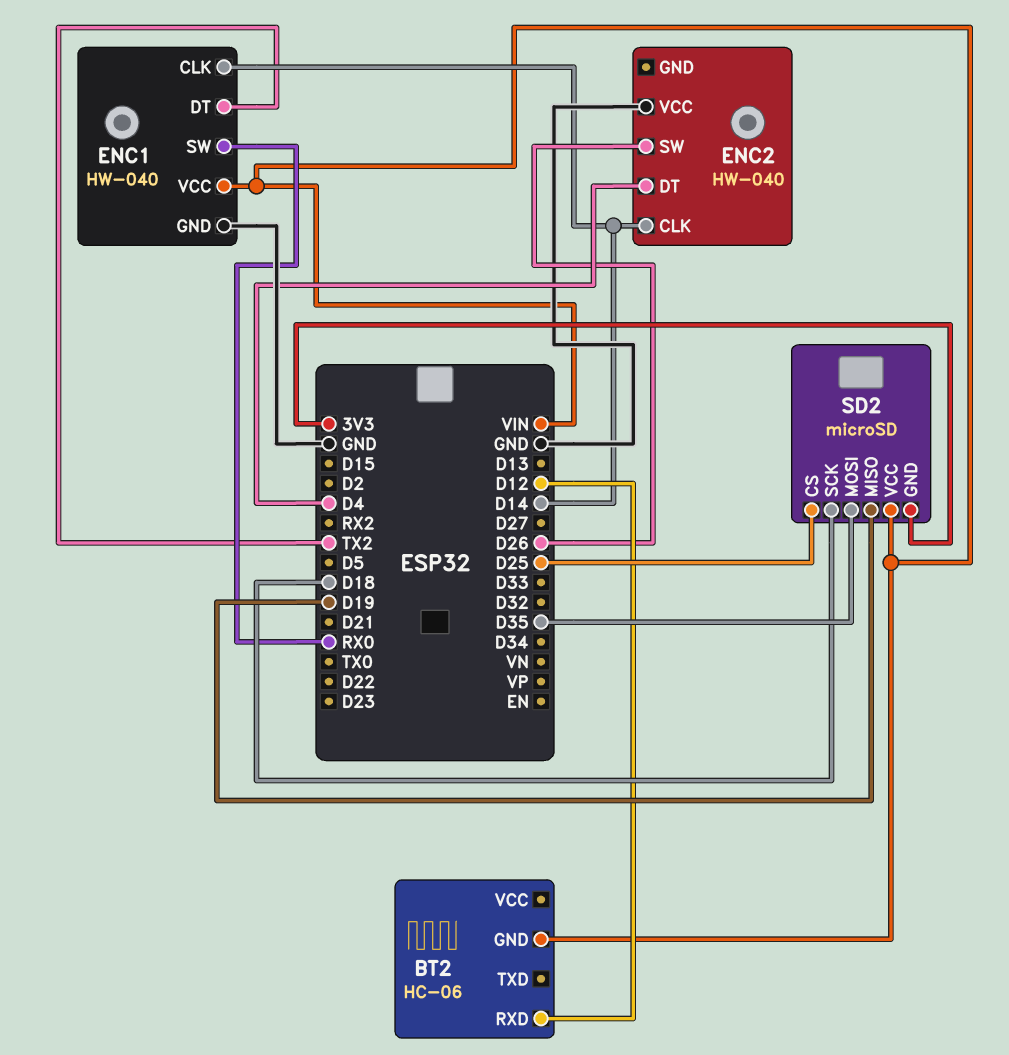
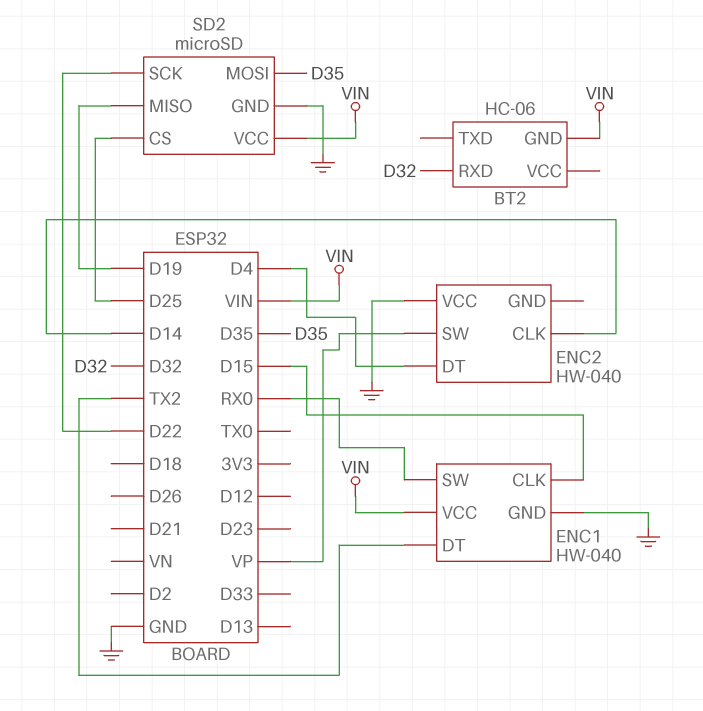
BT2 pin RXD: D12 -> D32
ENC1 pin CLK: D14 -> D15
ENC2 pin SW: D26 -> VP
SD2 pin GND: 3V3 -> GND
SD2 pin SCK: D18 -> D22

